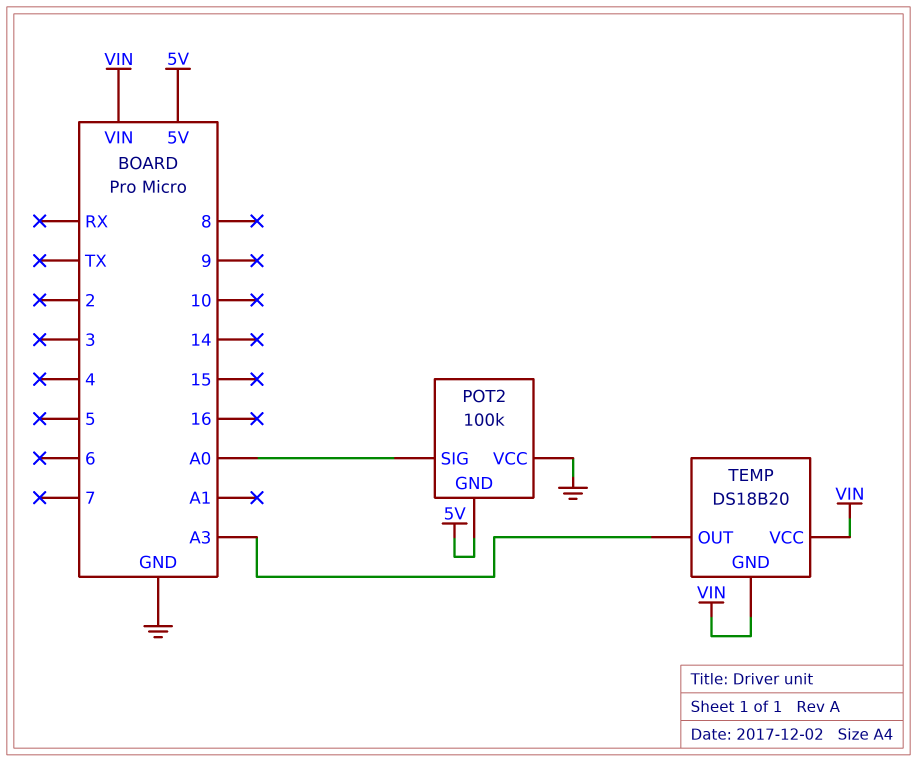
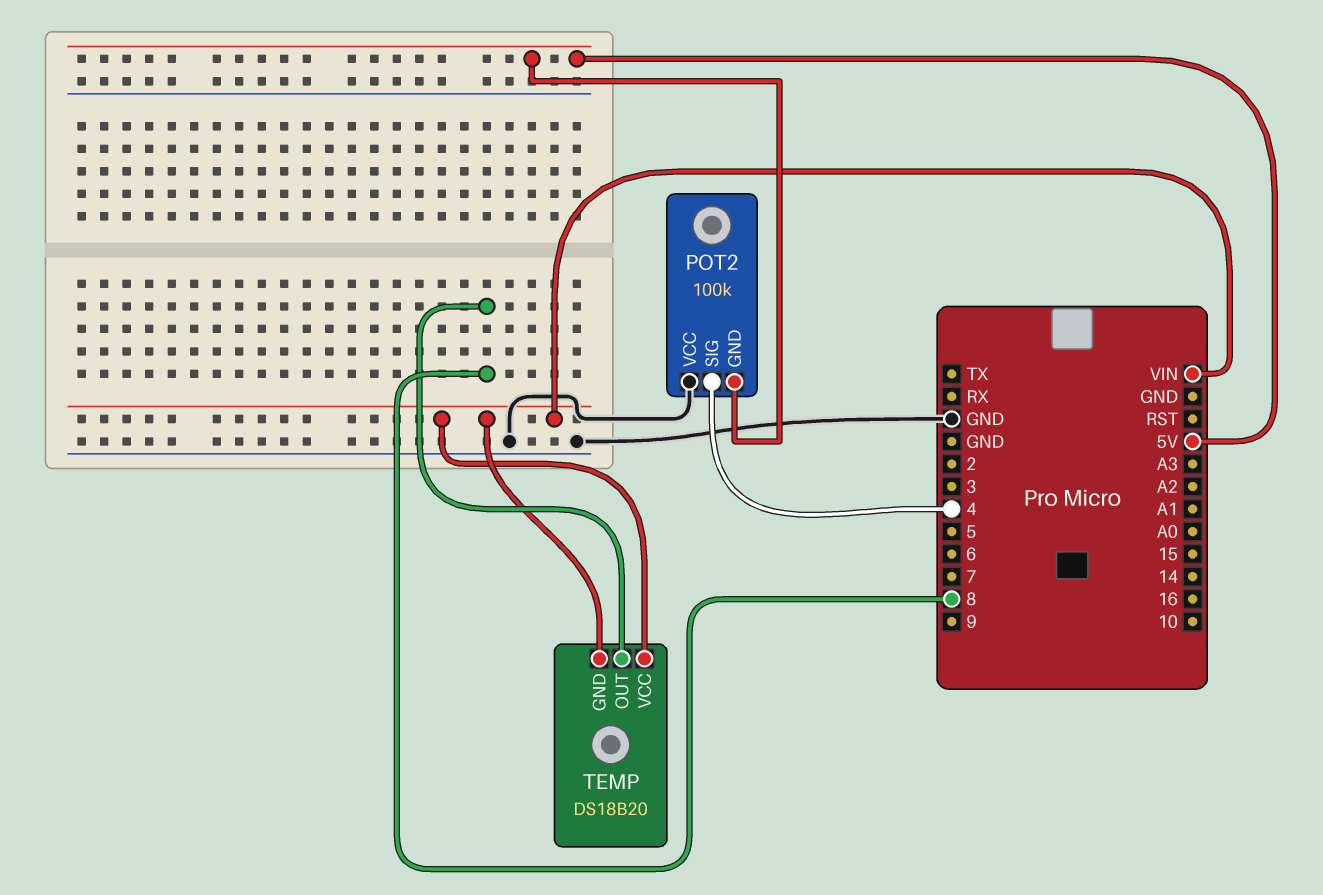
POT2 pin SIG: A0 -> 4
TEMP pin OUT: A3 -> 8

